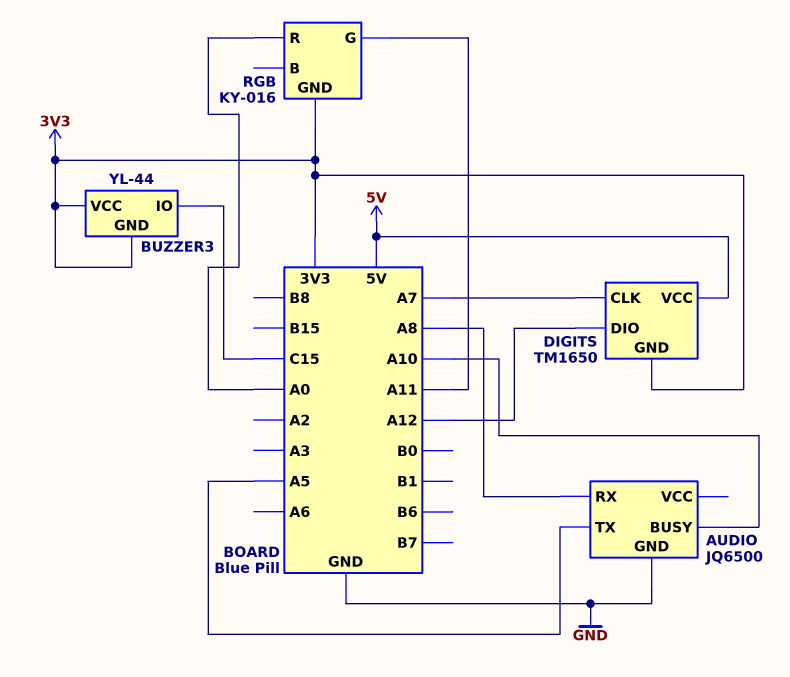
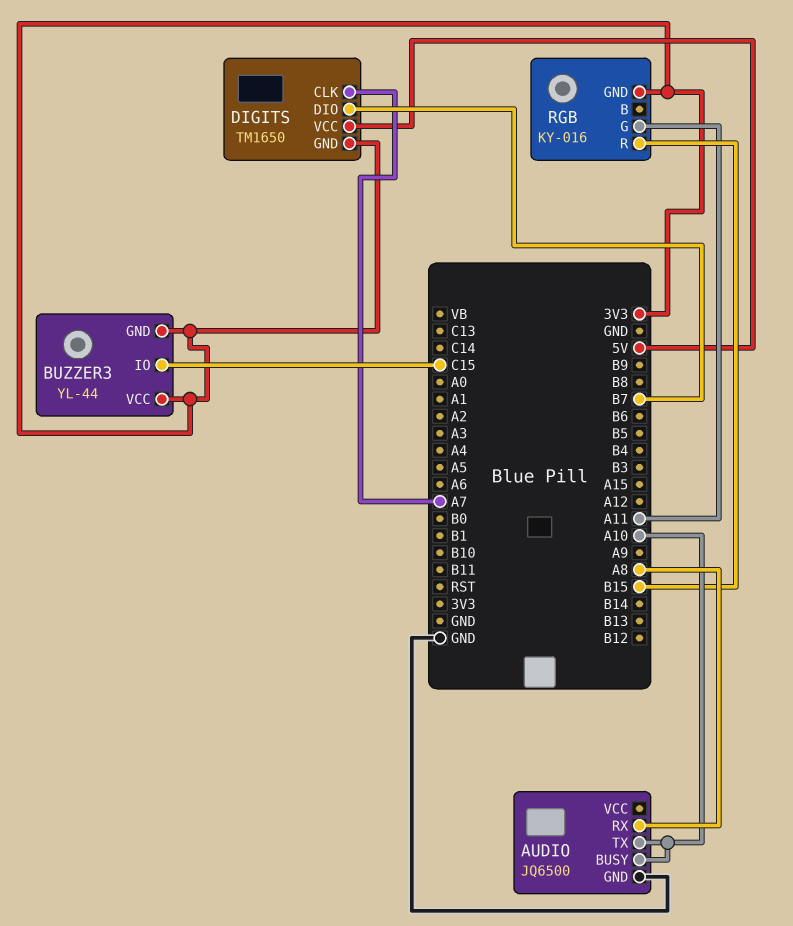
AUDIO pin TX: A5 -> A10
DIGITS pin DIO: A12 -> B7
RGB pin R: A0 -> B15

